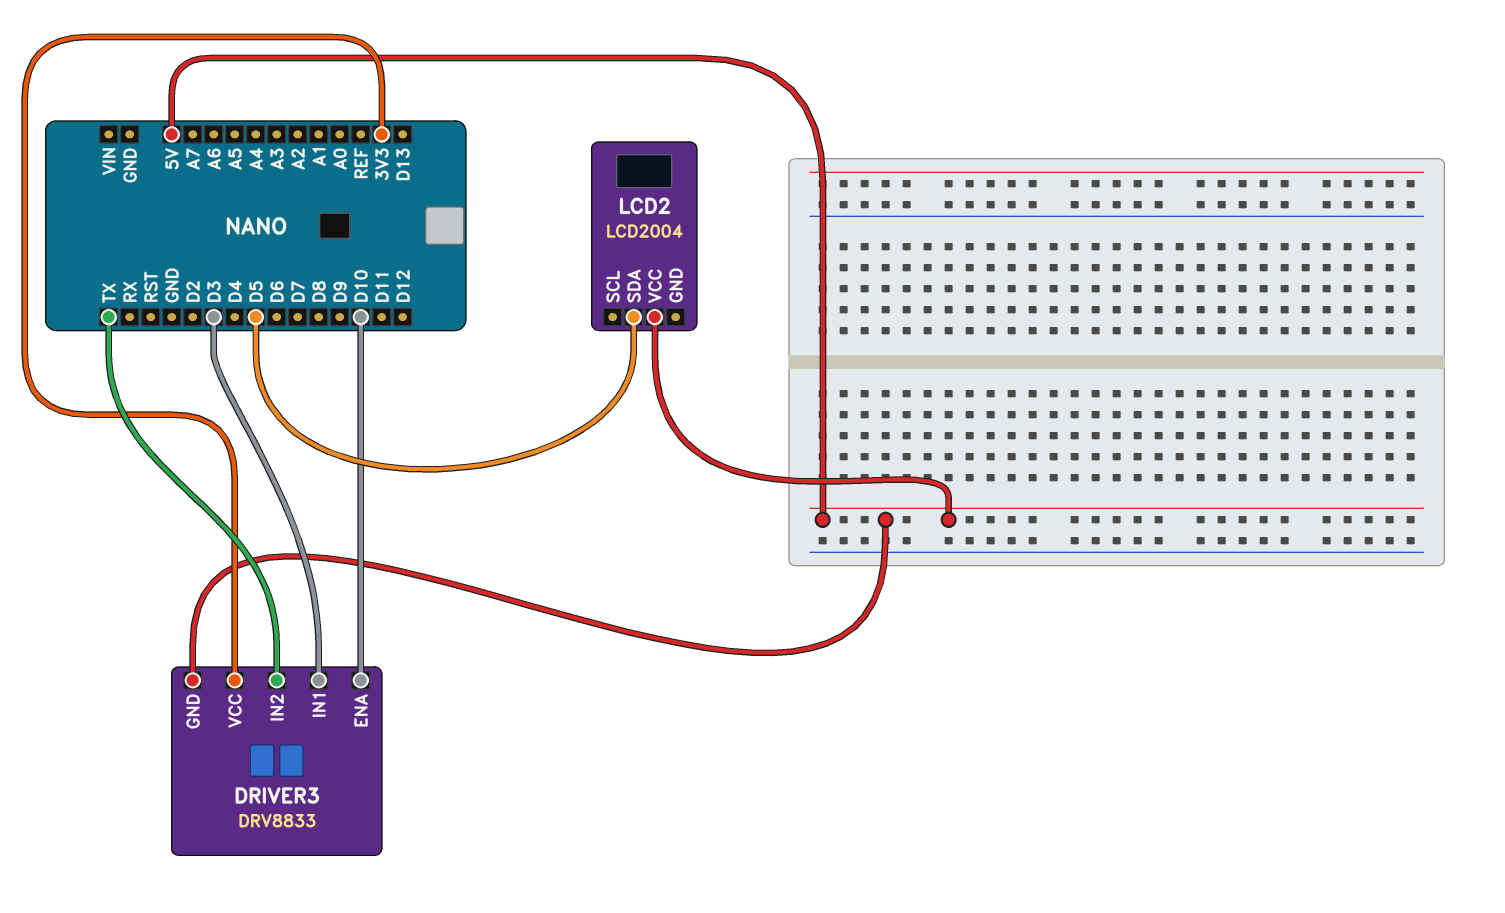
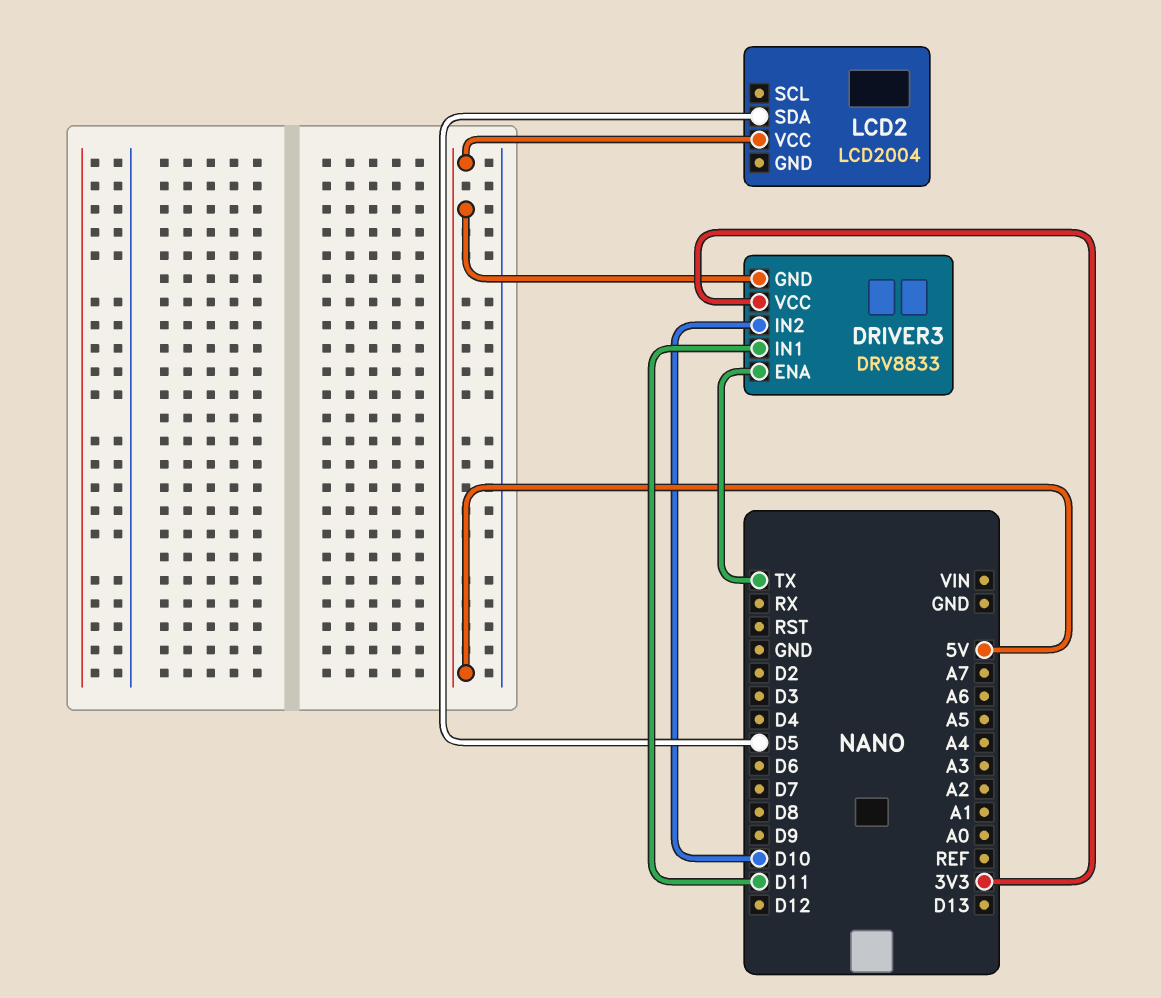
DRIVER3 pin ENA: D10 -> TX
DRIVER3 pin IN1: D3 -> D11
DRIVER3 pin IN2: TX -> D10

